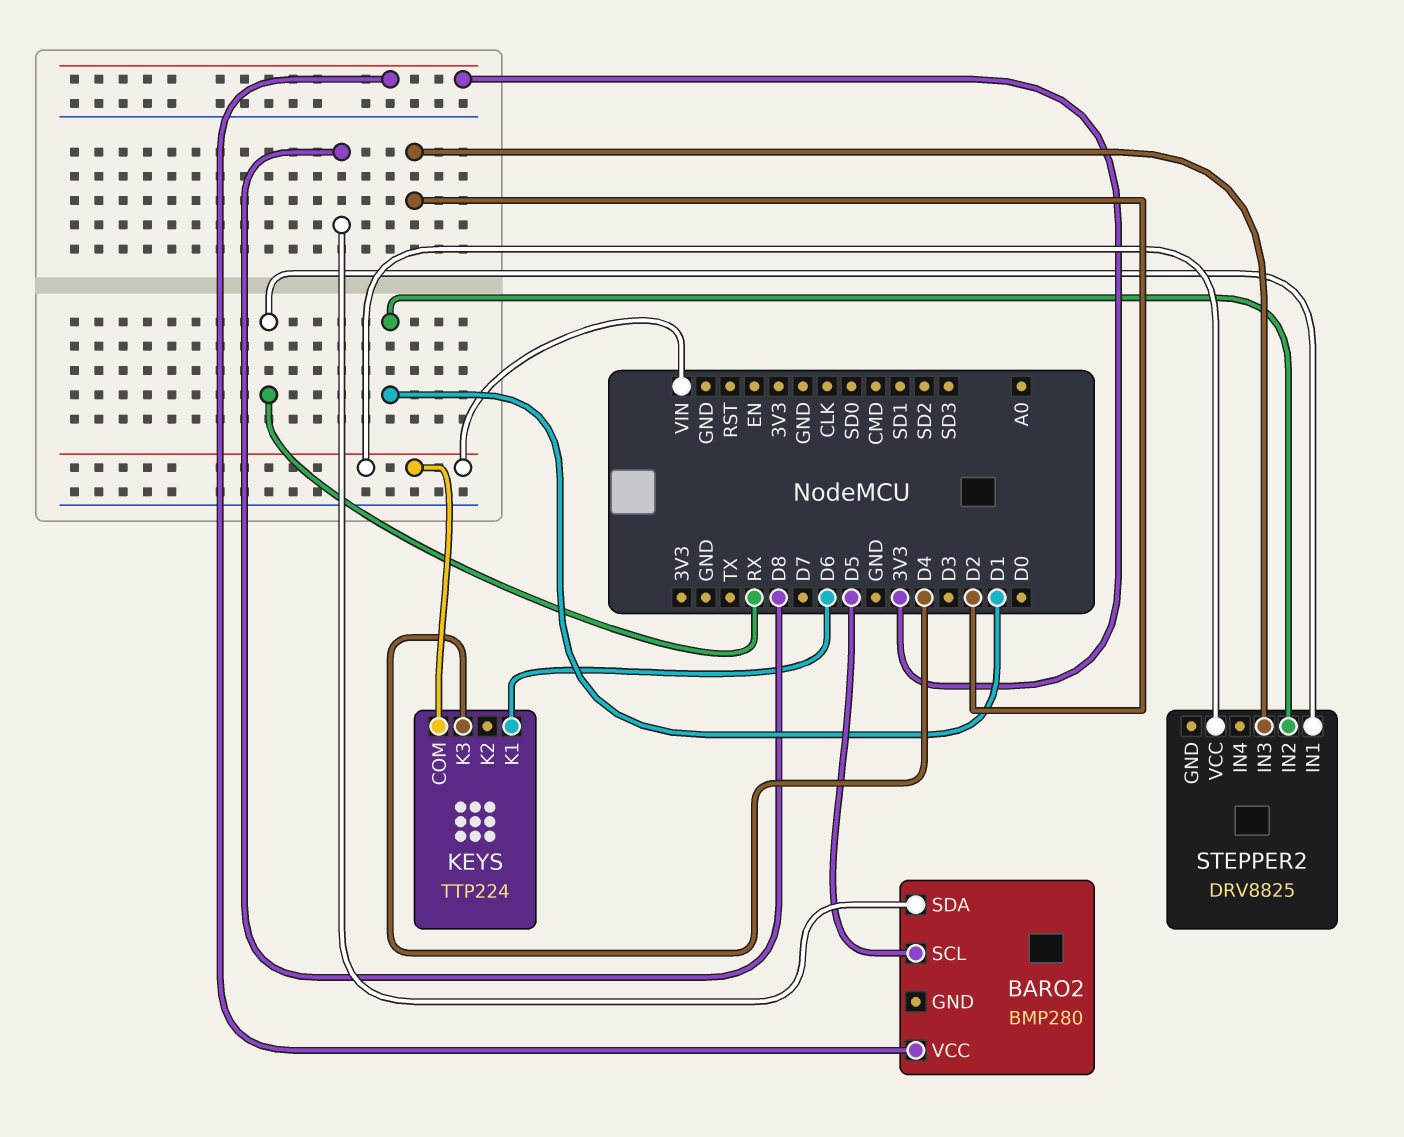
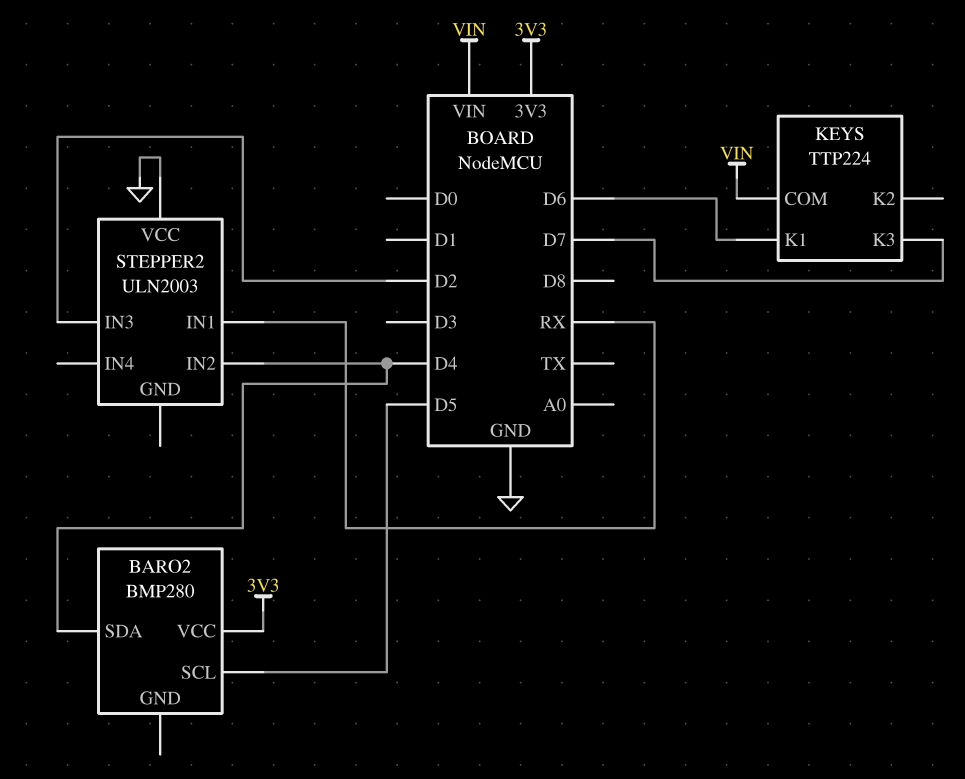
BARO2 pin SDA: D8 -> D4
KEYS pin K3: D4 -> D7
STEPPER2: DRV8825 -> ULN2003
STEPPER2 pin IN2: D1 -> D4
STEPPER2 pin VCC: VIN -> GND

